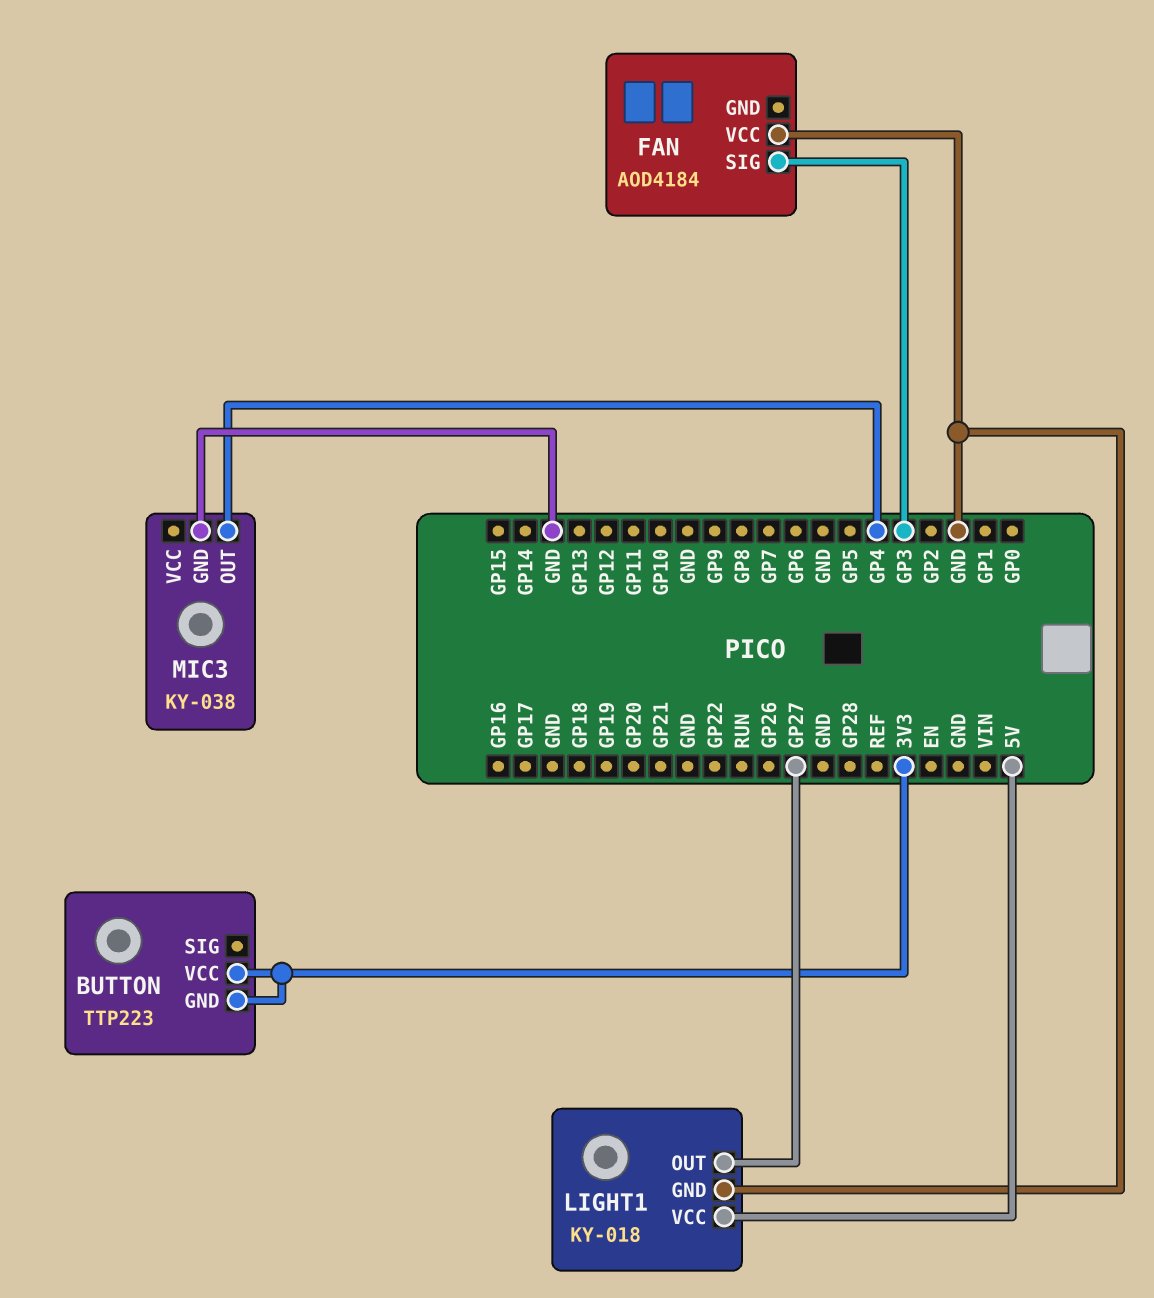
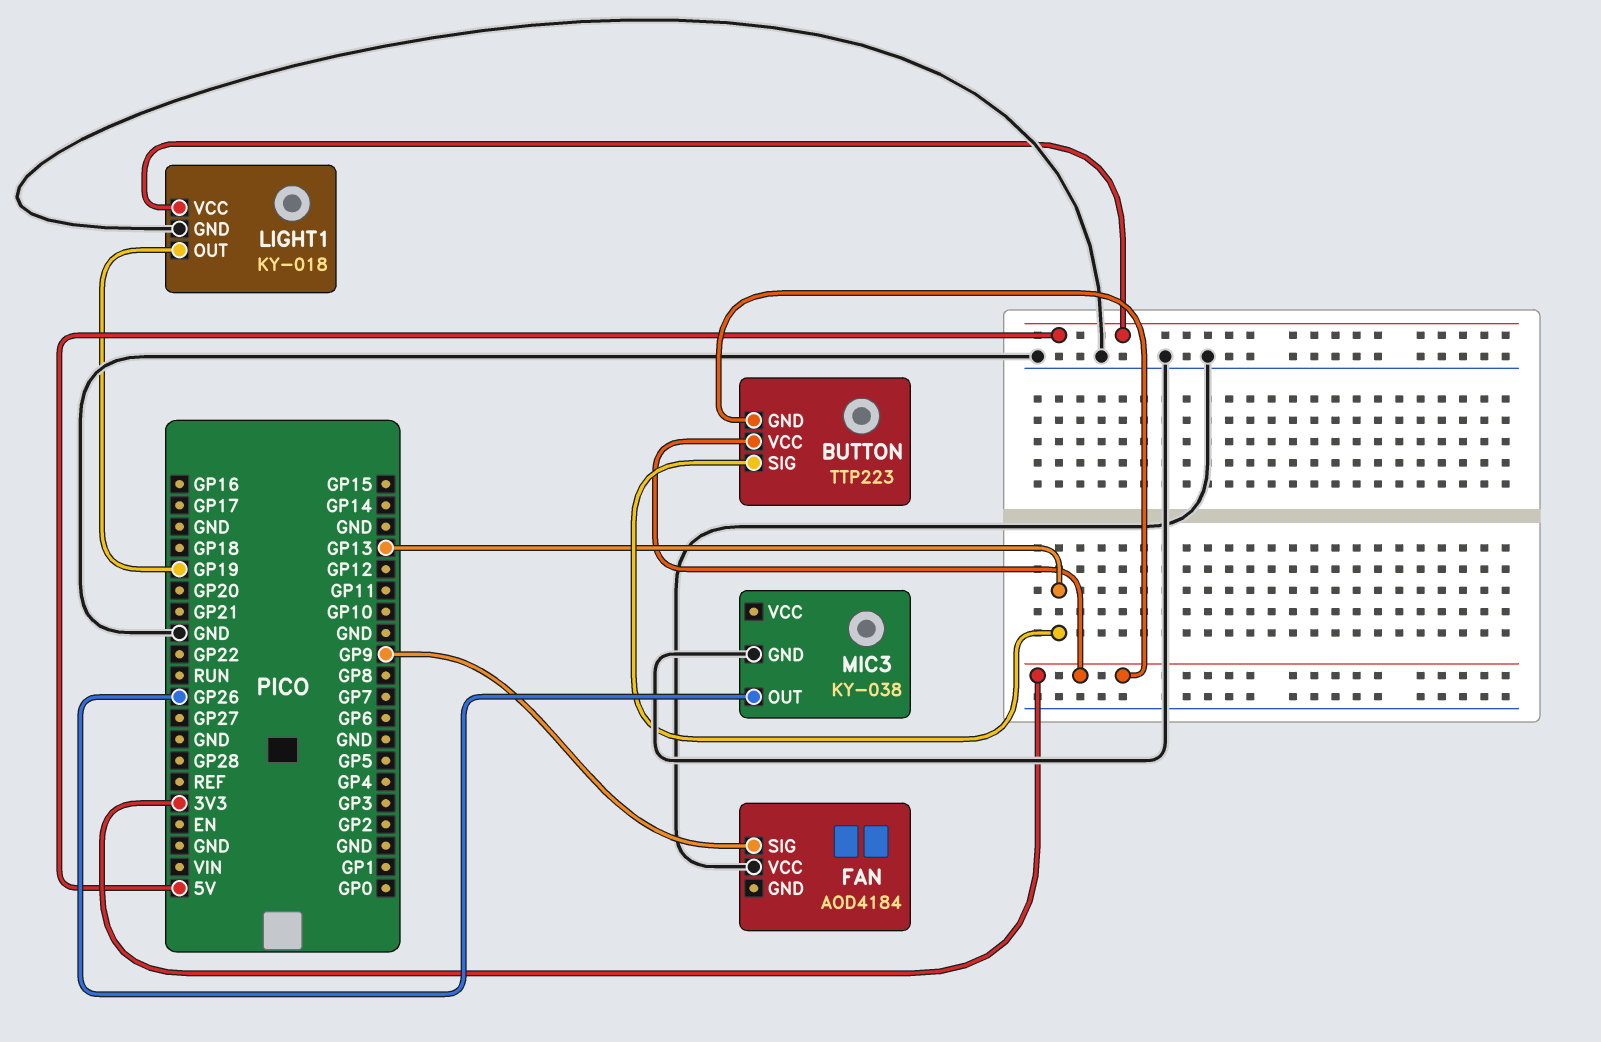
BUTTON pin SIG: none -> GP13
FAN pin SIG: GP3 -> GP9
LIGHT1 pin OUT: GP27 -> GP19
MIC3 pin OUT: GP4 -> GP26

